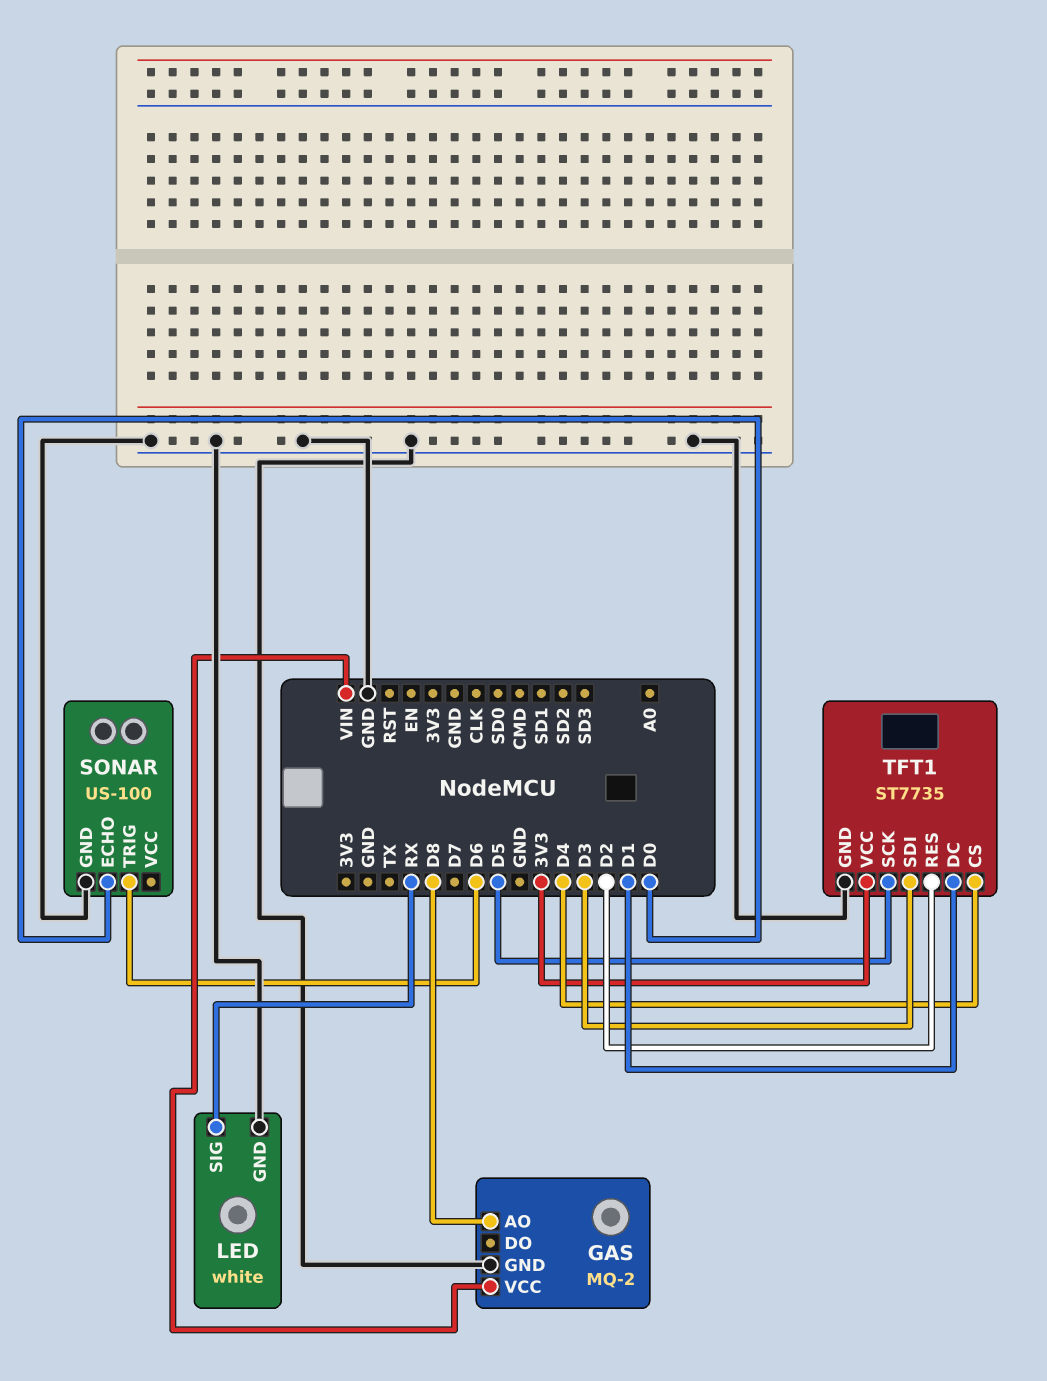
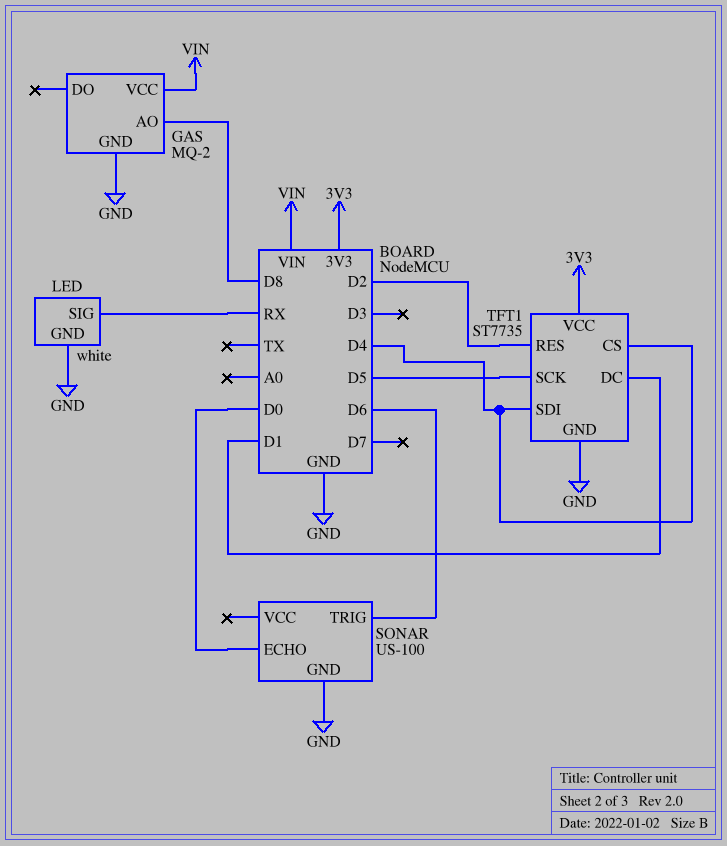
TFT1 pin SDI: D3 -> D4

